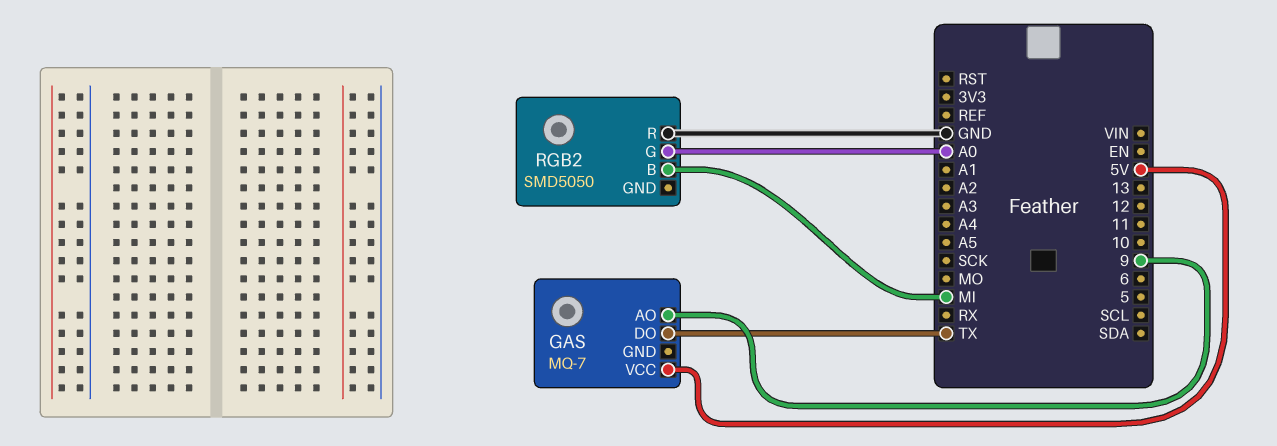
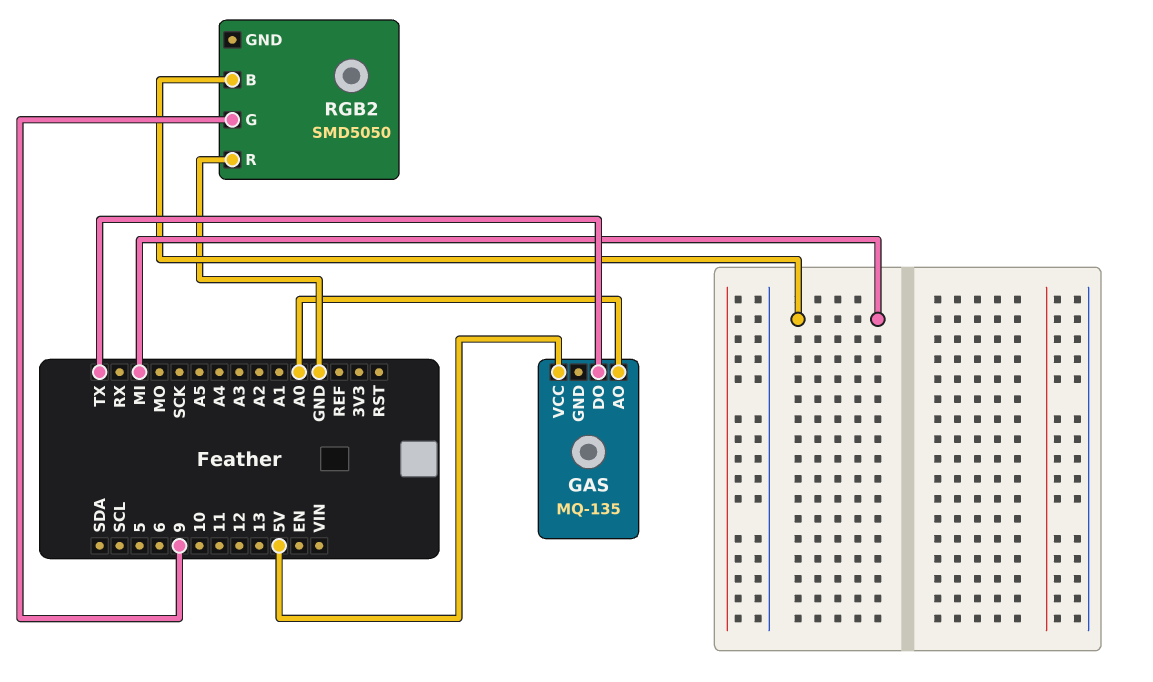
GAS: MQ-7 -> MQ-135
GAS pin AO: 9 -> A0
RGB2 pin G: A0 -> 9

